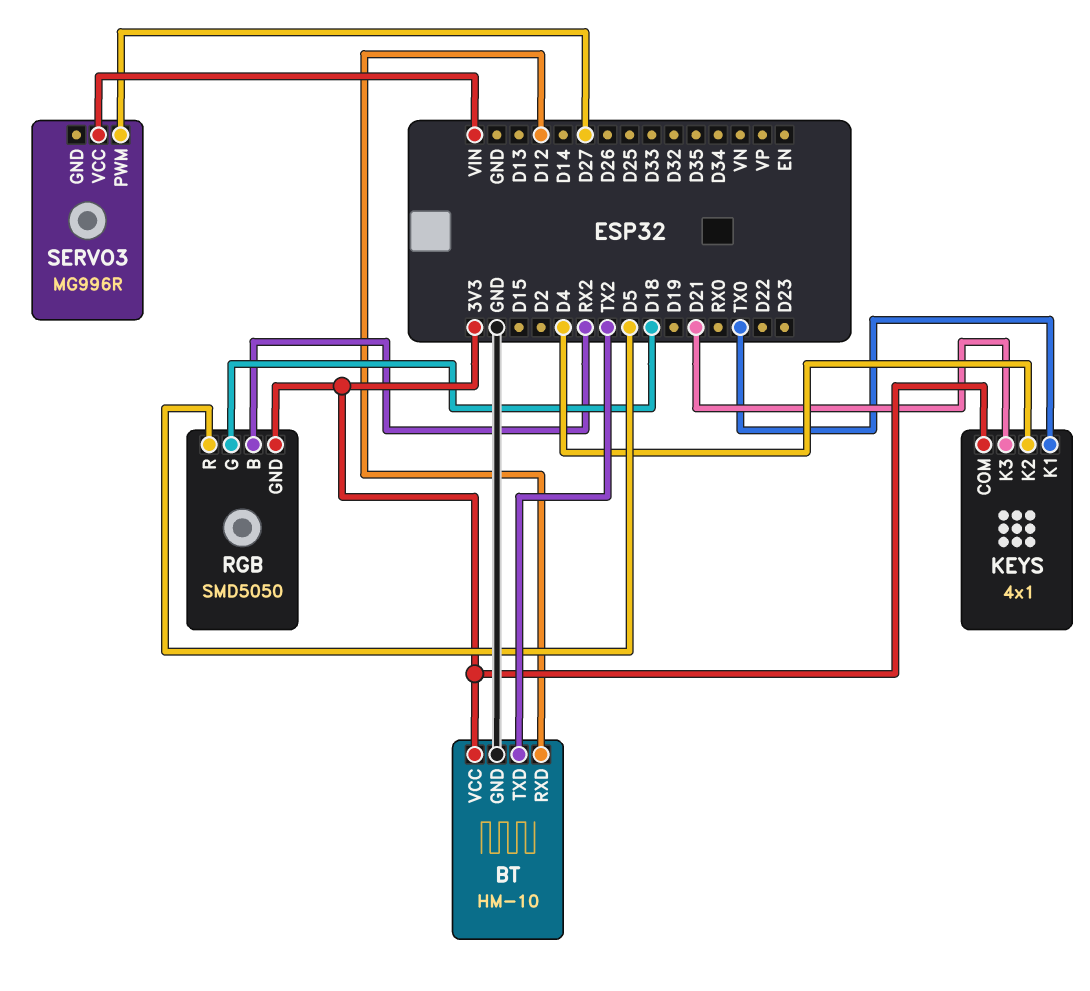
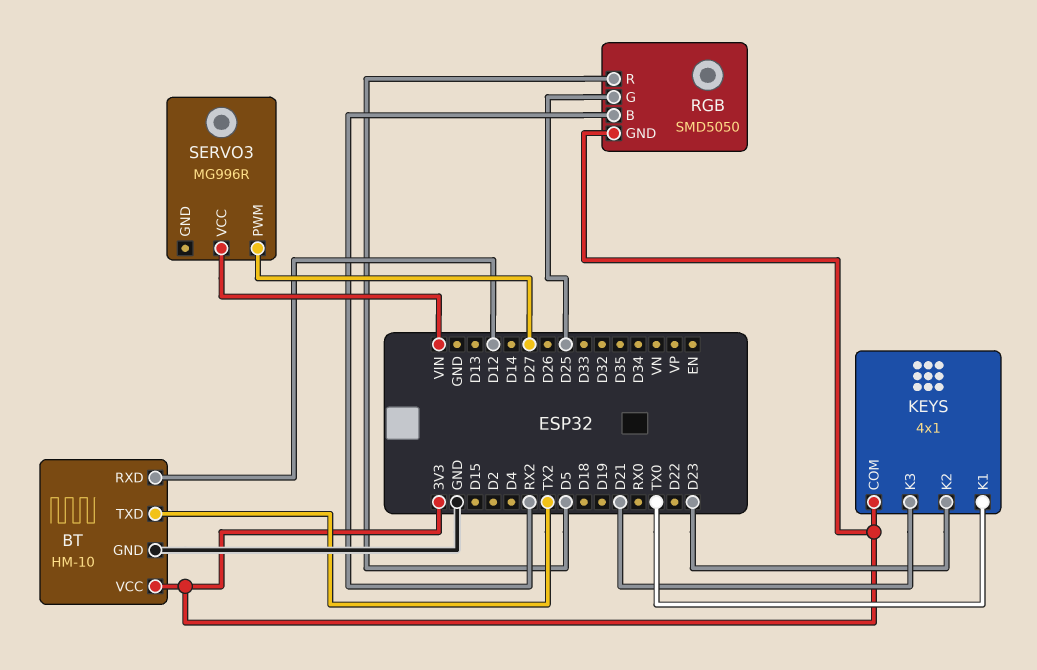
KEYS pin K2: D4 -> D23
RGB pin G: D18 -> D25

